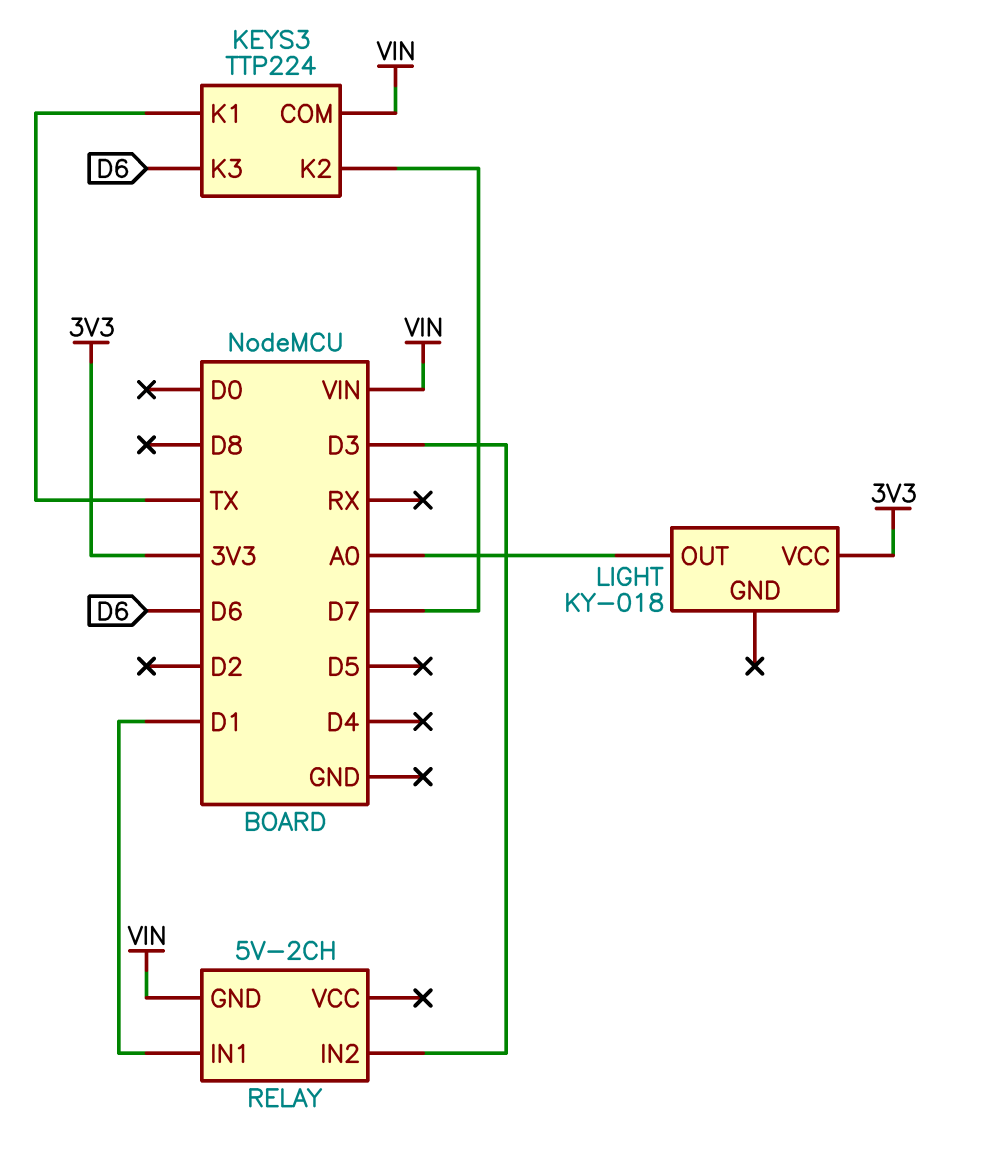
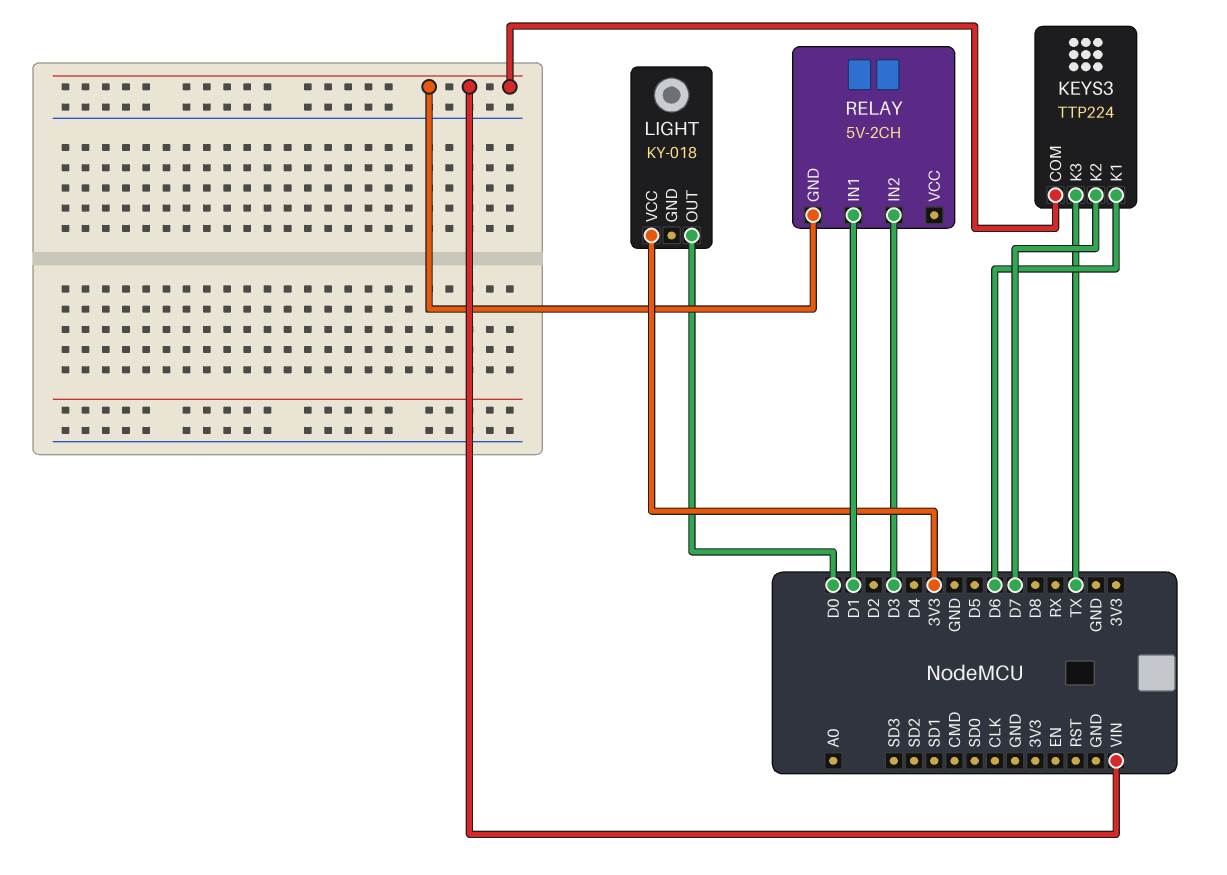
KEYS3 pin K1: TX -> D6
KEYS3 pin K3: D6 -> TX
LIGHT pin OUT: A0 -> D0

